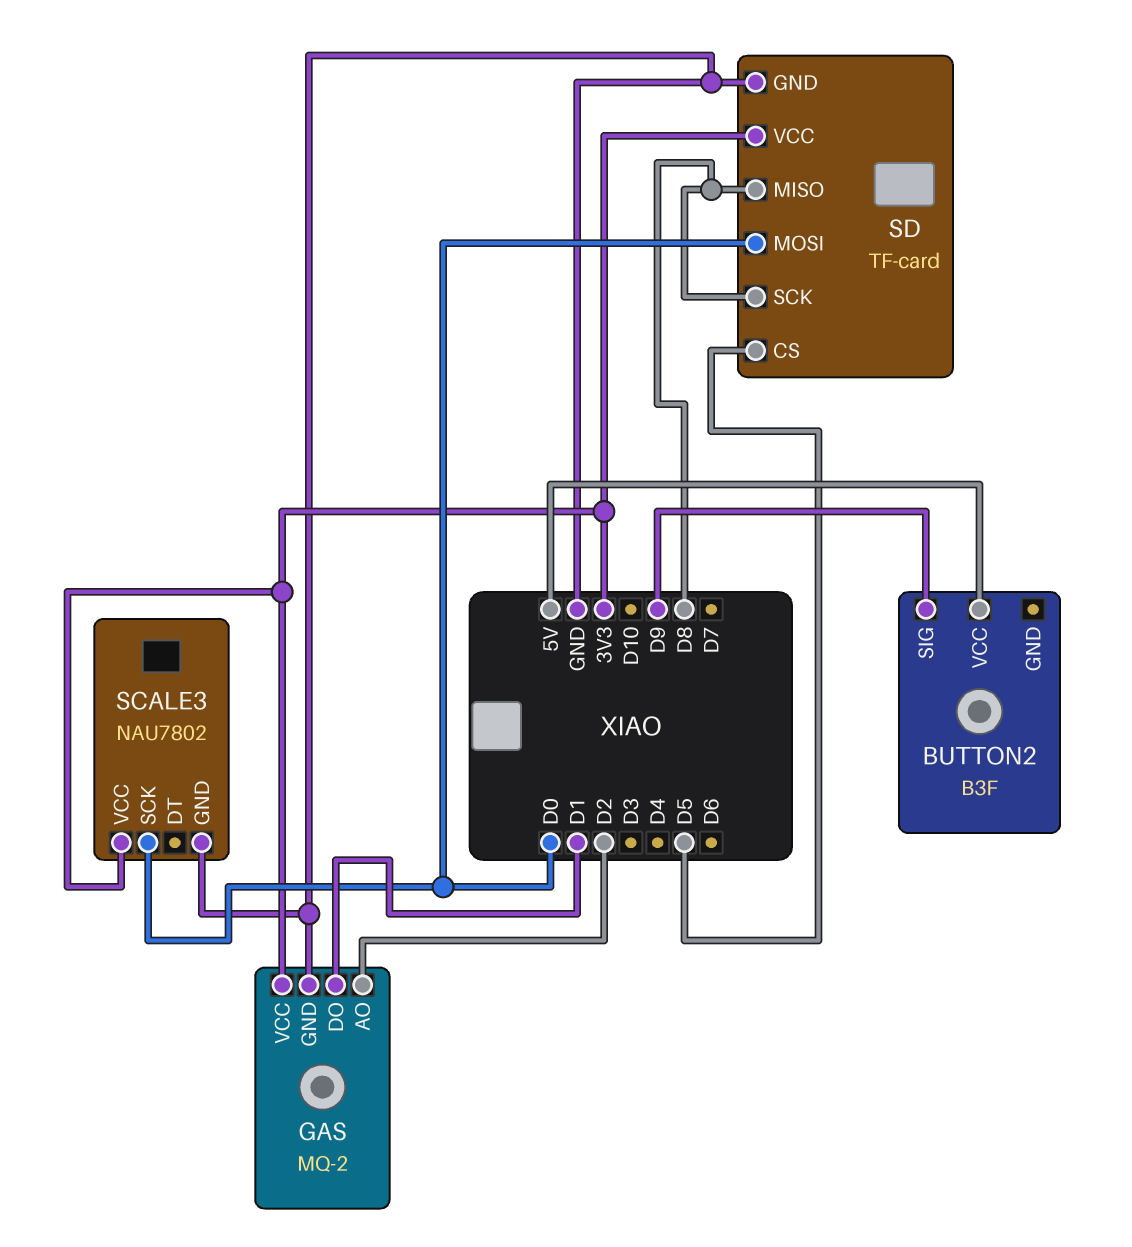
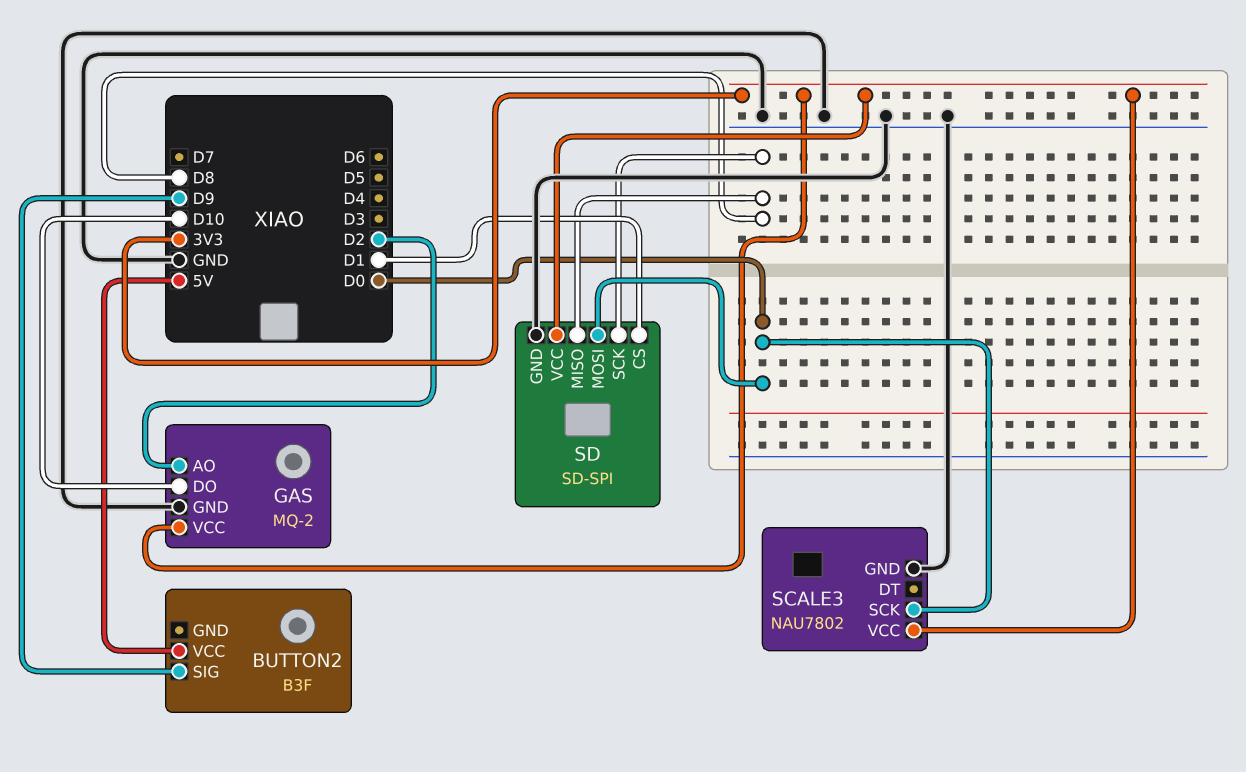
GAS pin DO: D1 -> D10
SD: TF-card -> SD-SPI
SD pin CS: D5 -> D1

